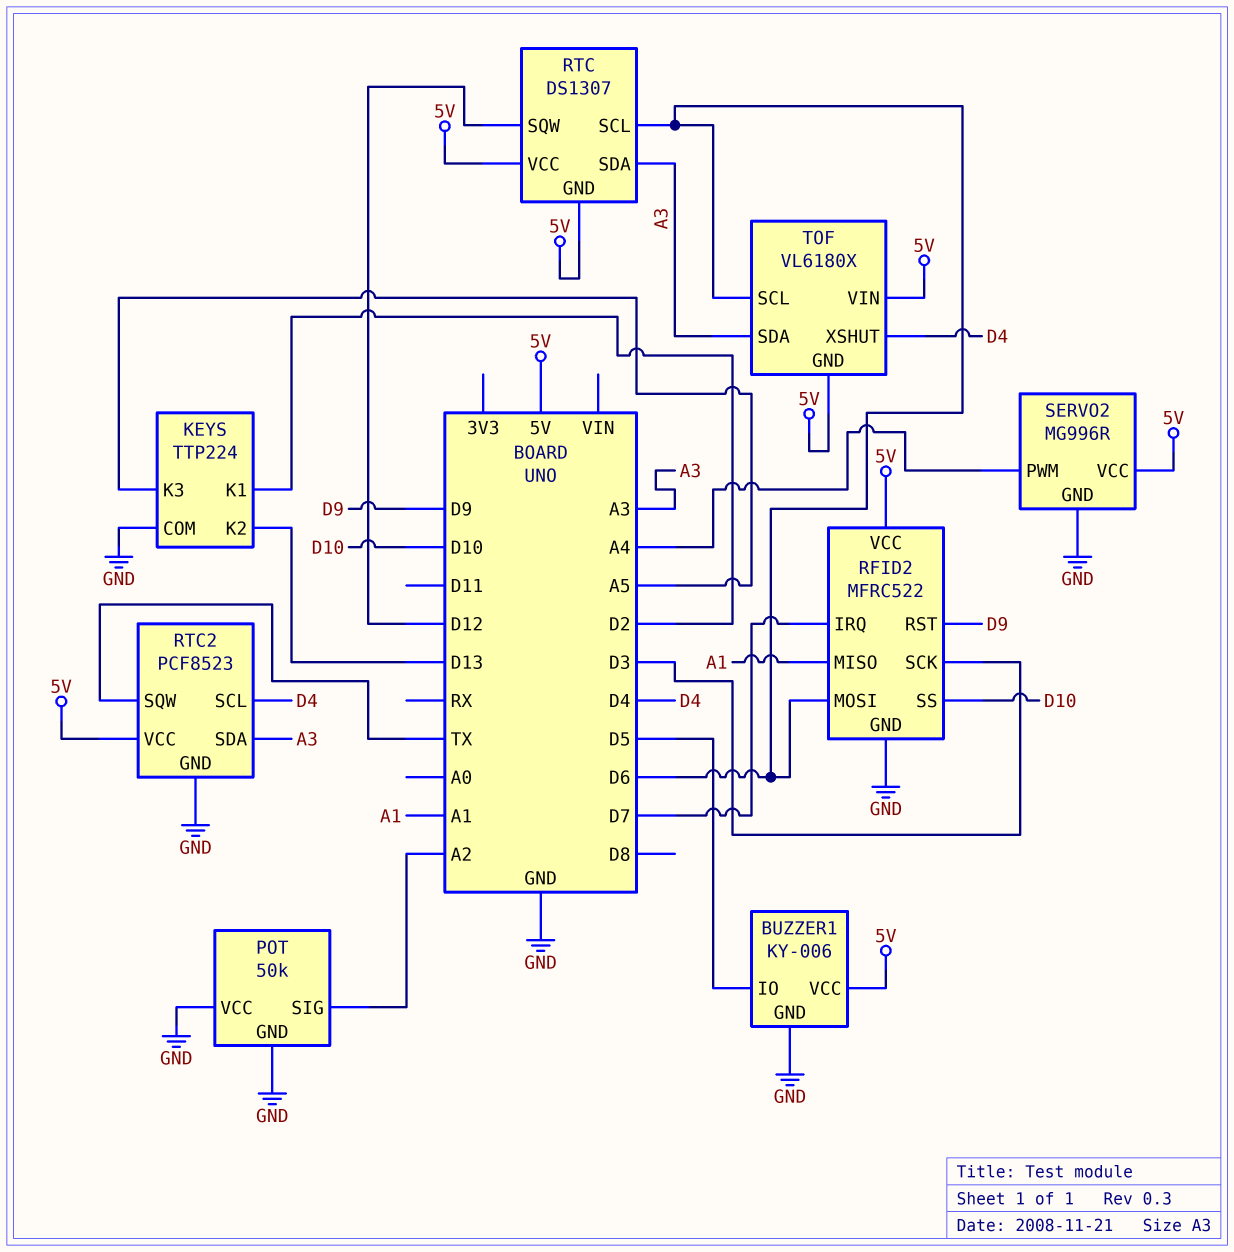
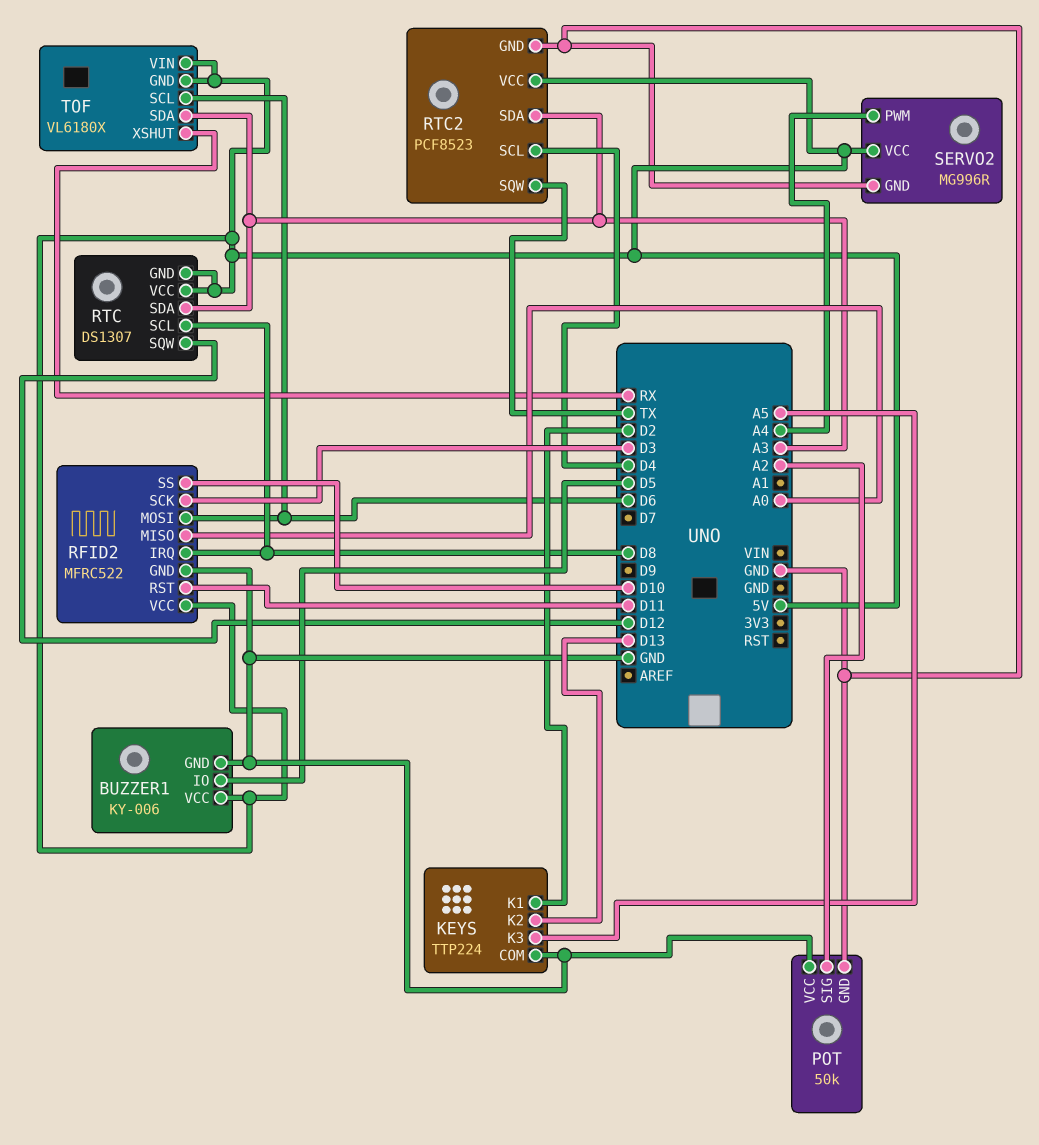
RFID2 pin IRQ: D7 -> D8
RFID2 pin MISO: A1 -> A0
RFID2 pin RST: D9 -> D11
RTC pin SCL: D6 -> D8
TOF pin XSHUT: D4 -> RX

